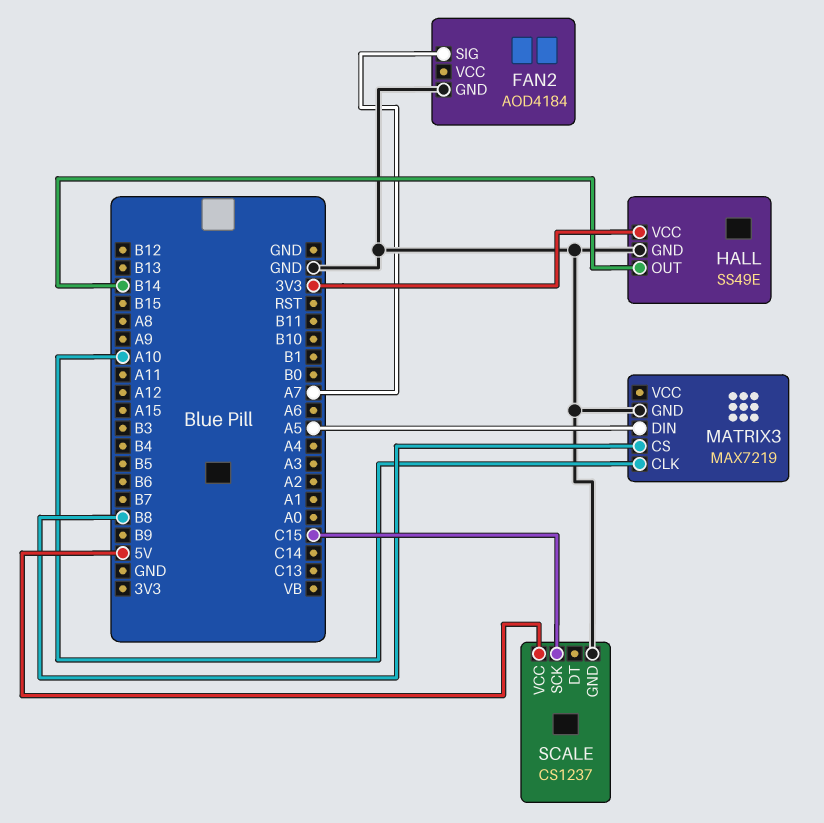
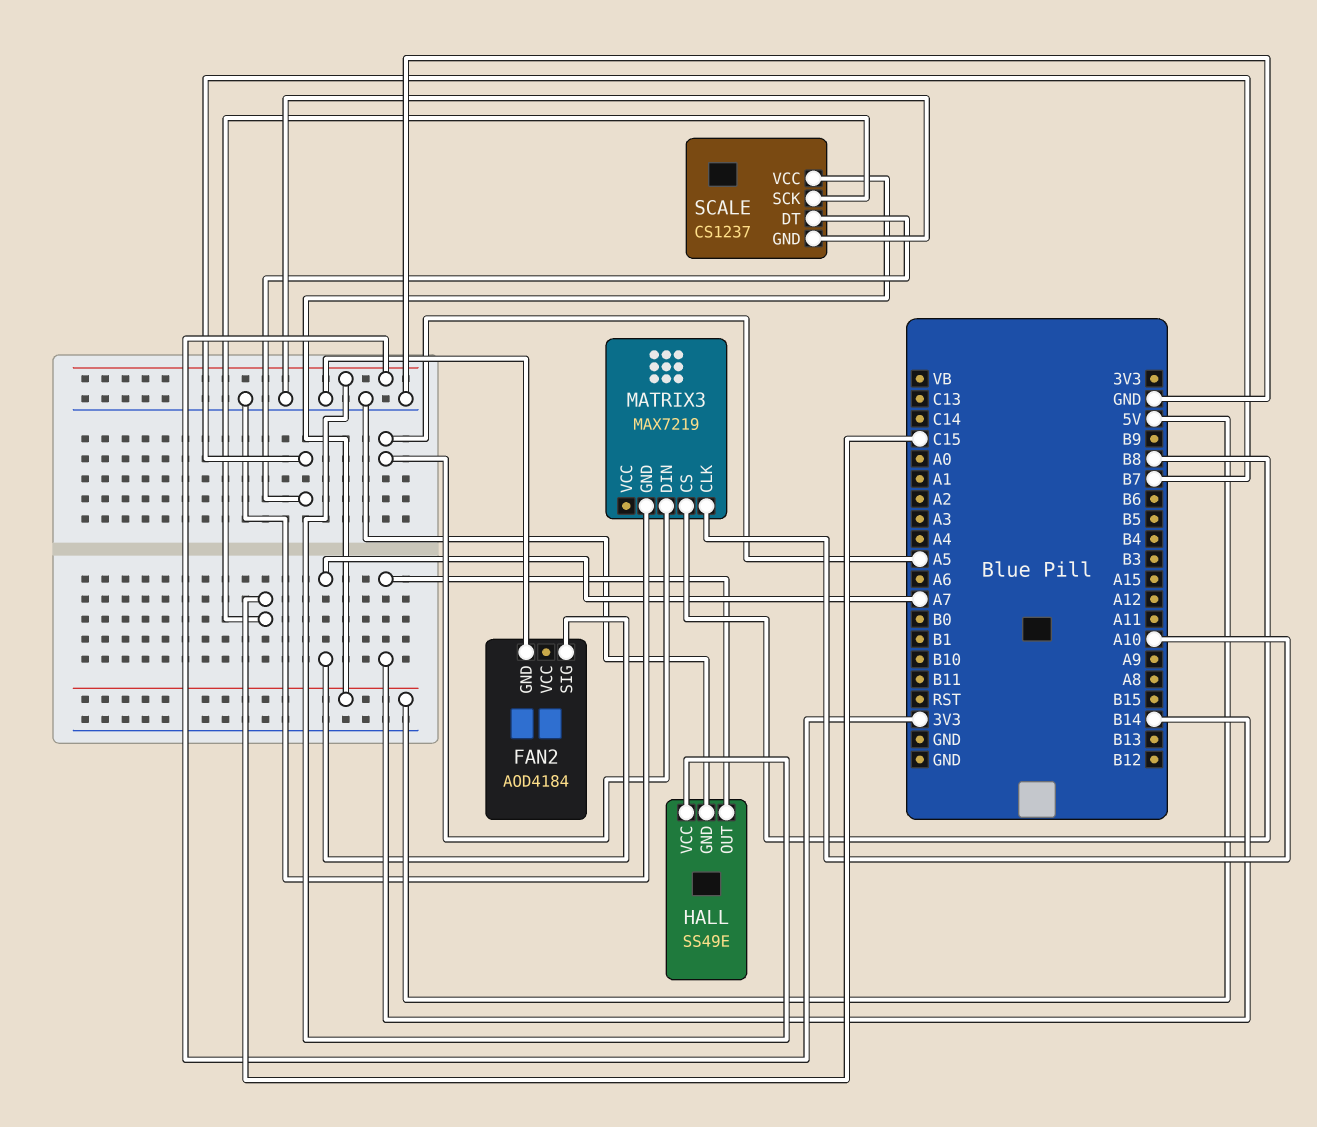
SCALE pin DT: none -> B7

